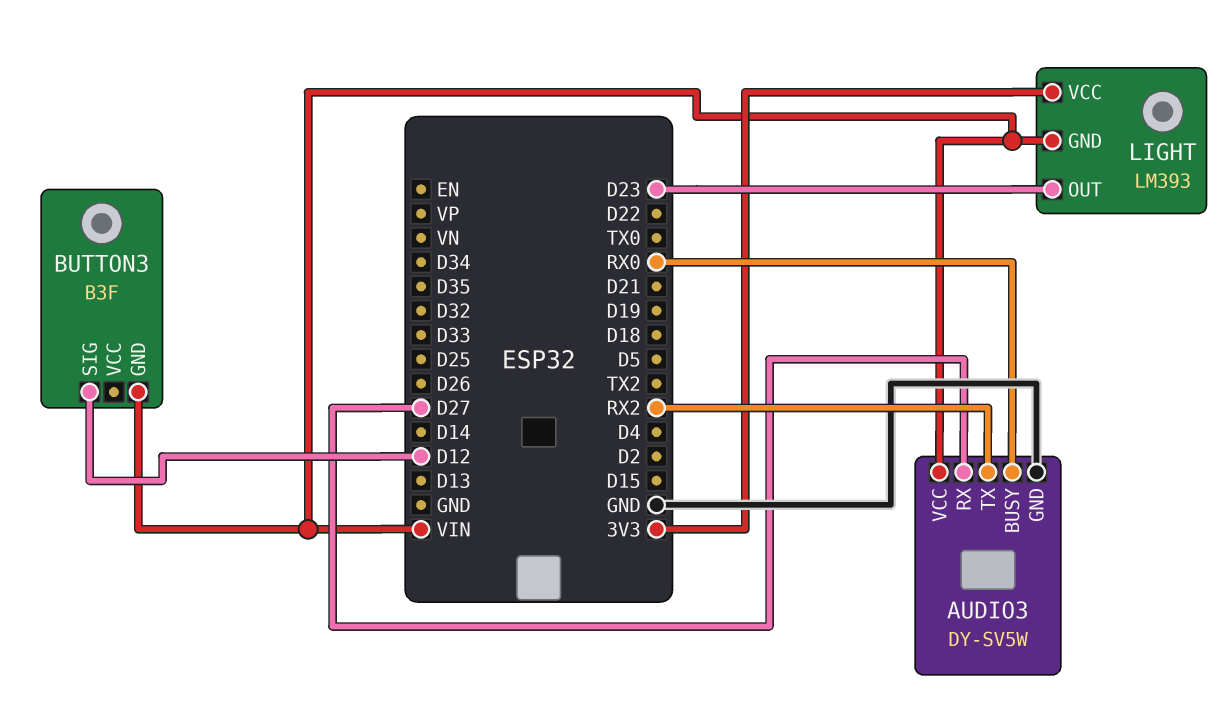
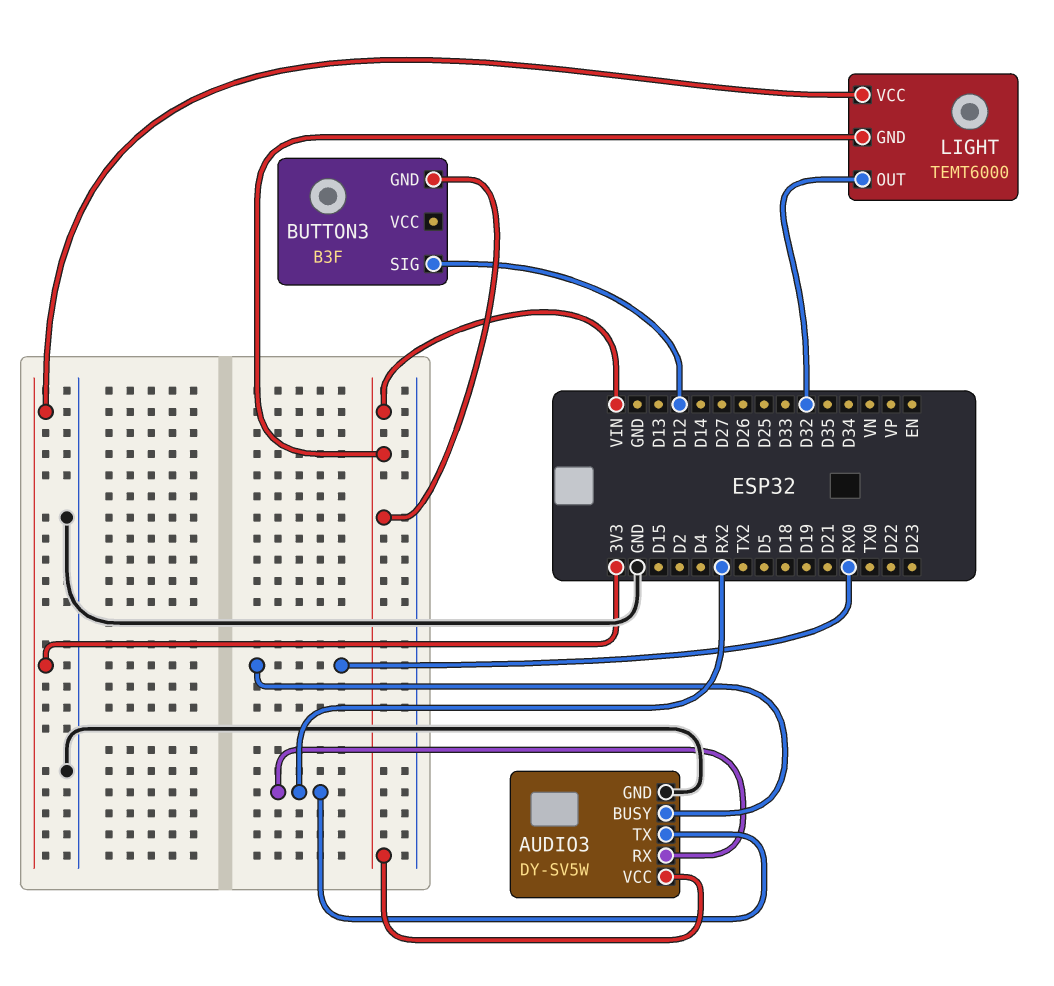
AUDIO3 pin RX: D27 -> RX2
LIGHT: LM393 -> TEMT6000
LIGHT pin OUT: D23 -> D32

